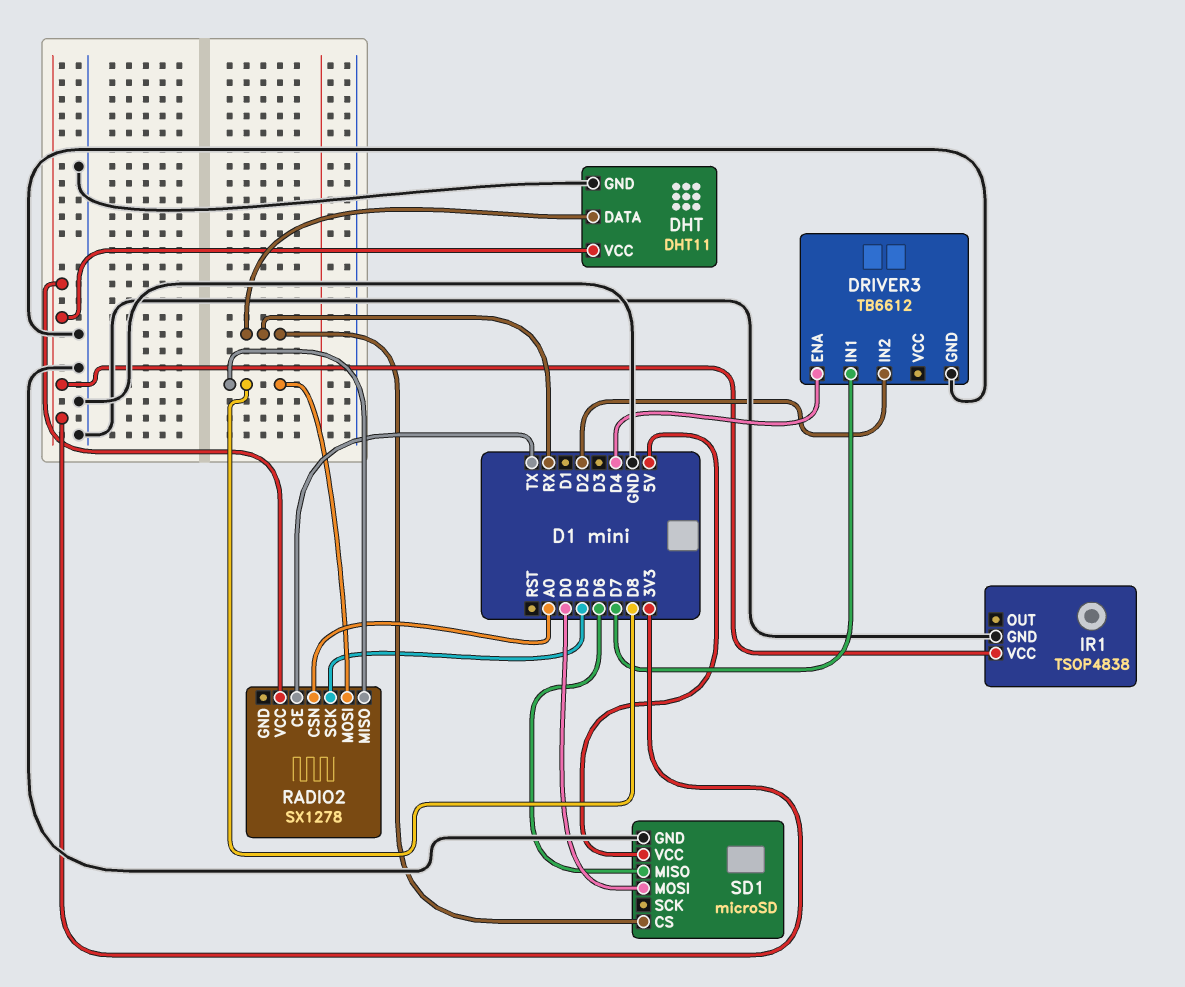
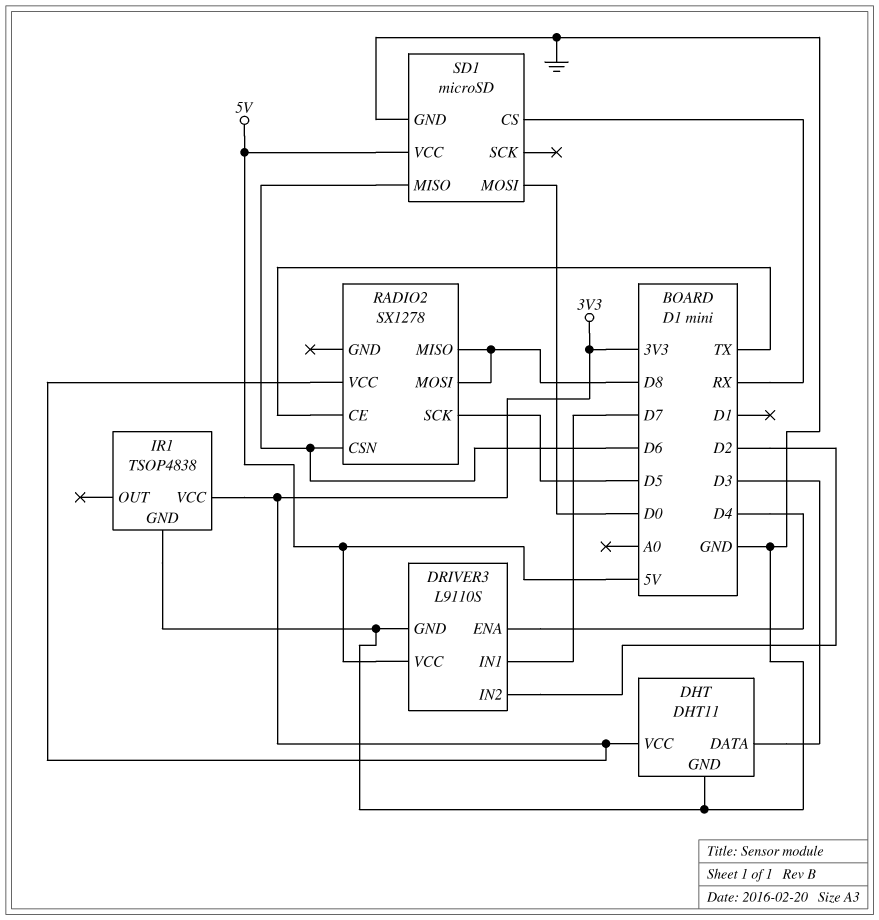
DHT pin DATA: RX -> D3
DRIVER3: TB6612 -> L9110S
DRIVER3 pin VCC: none -> 5V
RADIO2 pin CSN: A0 -> D6

